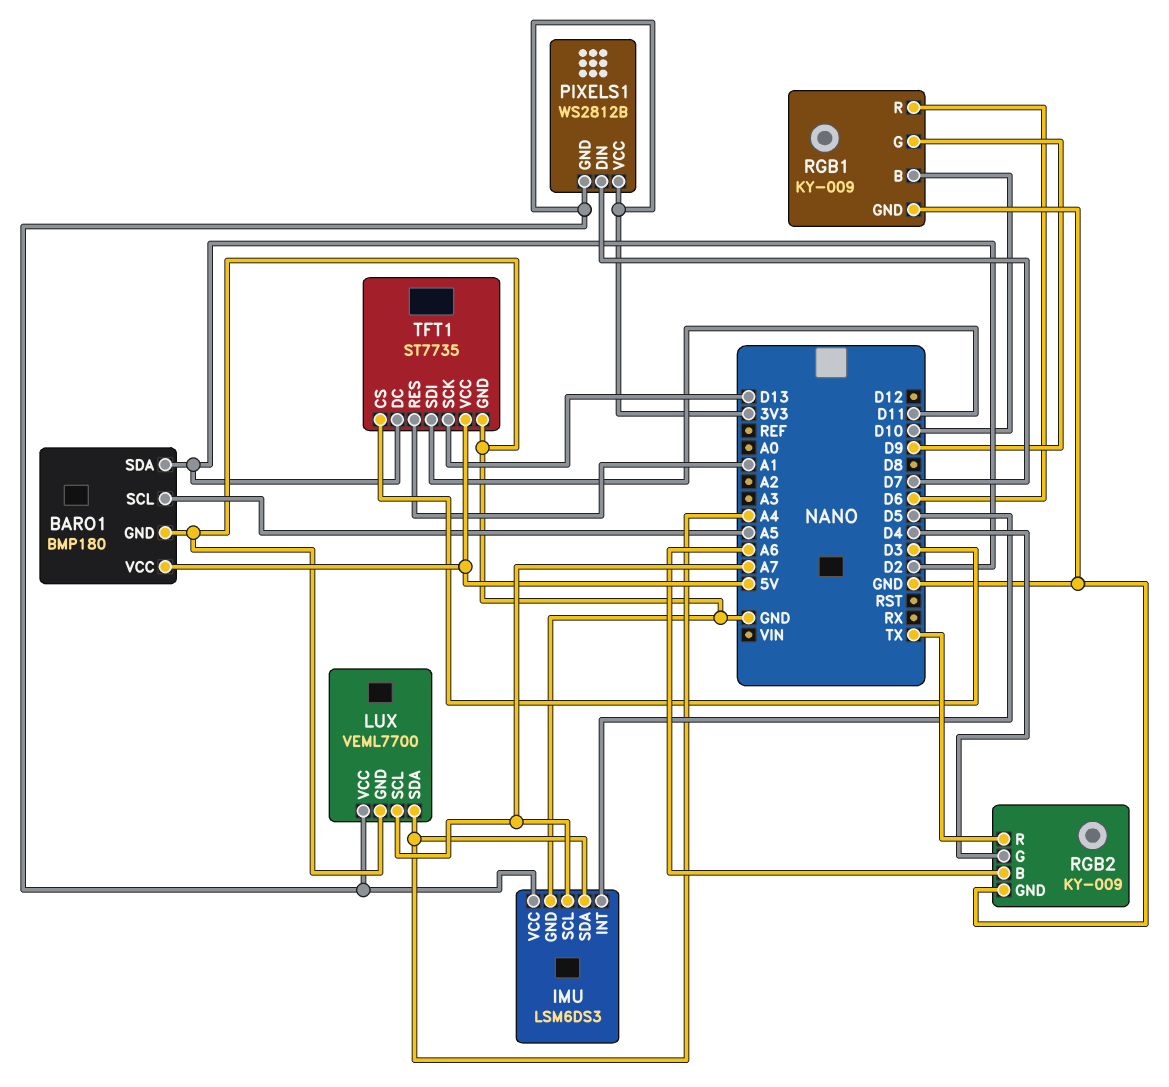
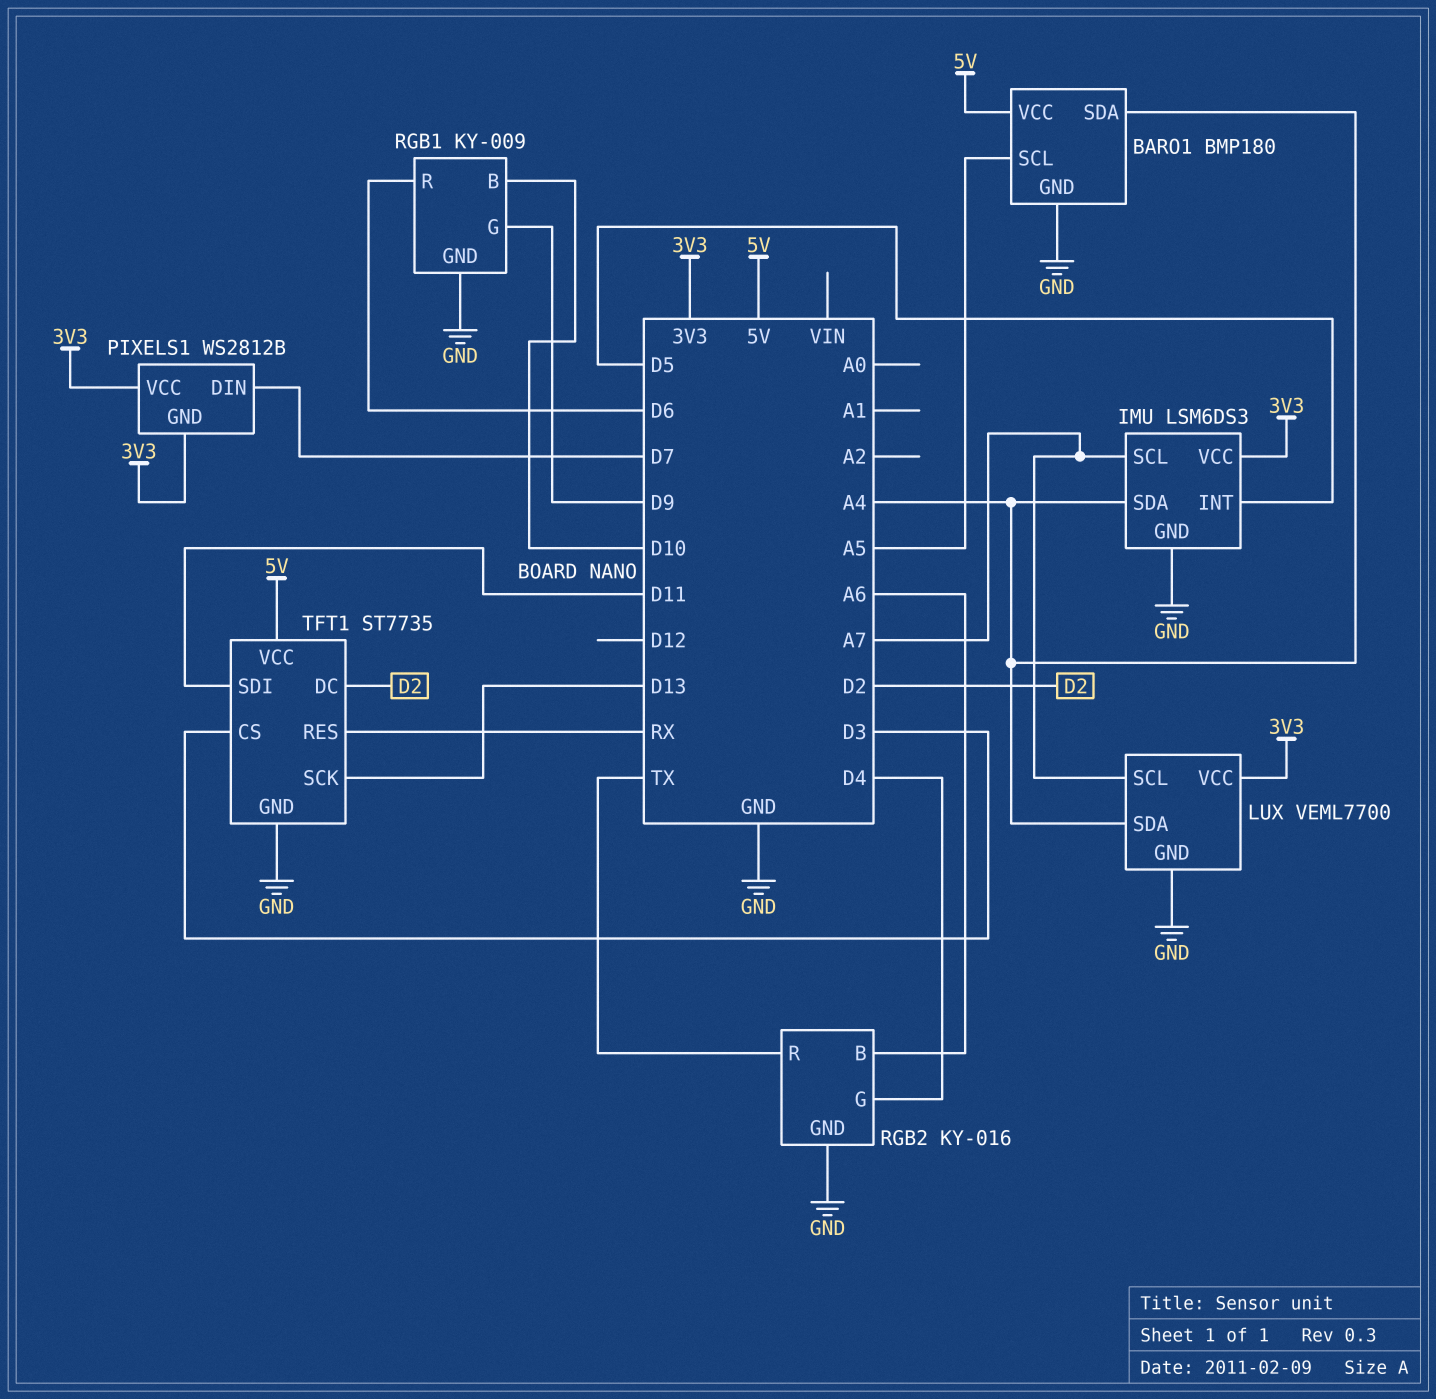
BARO1 pin SDA: D2 -> A4
RGB2: KY-009 -> KY-016
TFT1 pin RES: A1 -> RX

